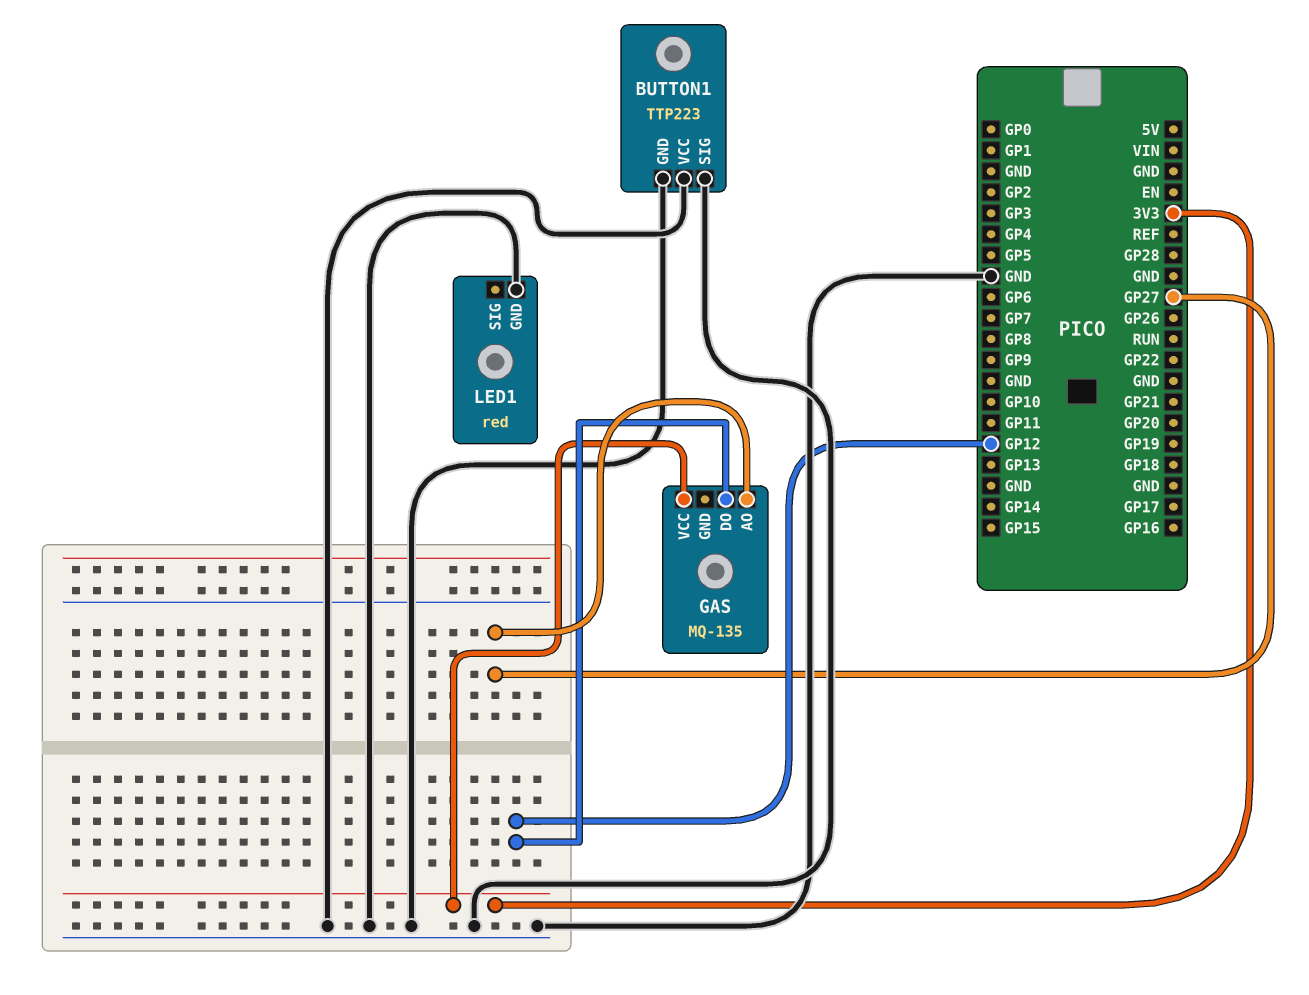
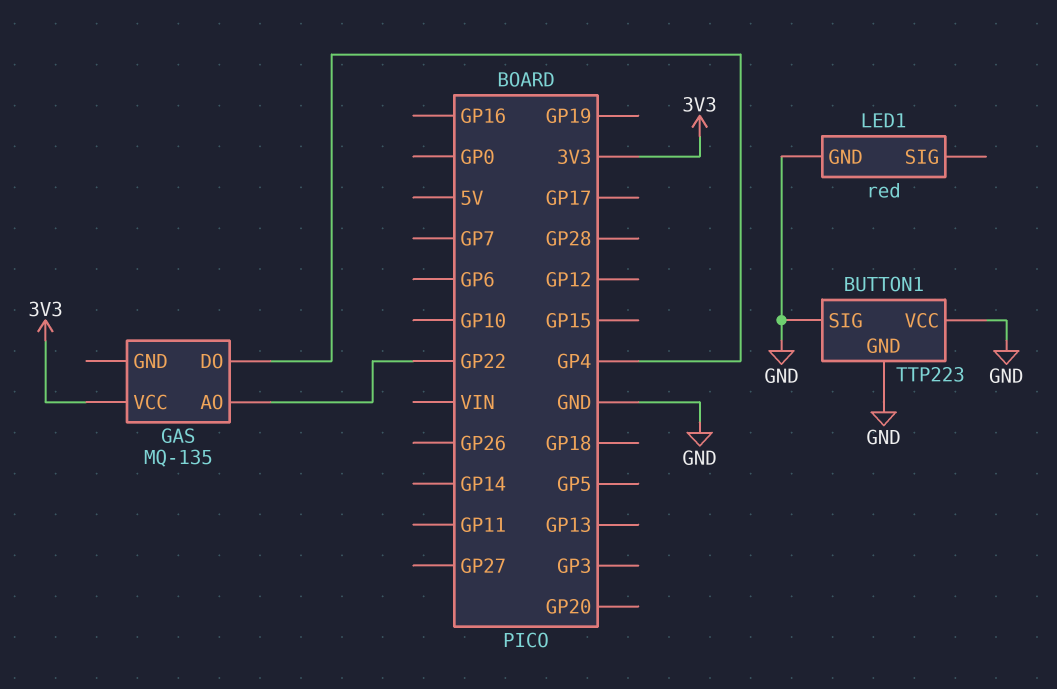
GAS pin AO: GP27 -> GP22
GAS pin DO: GP12 -> GP4

